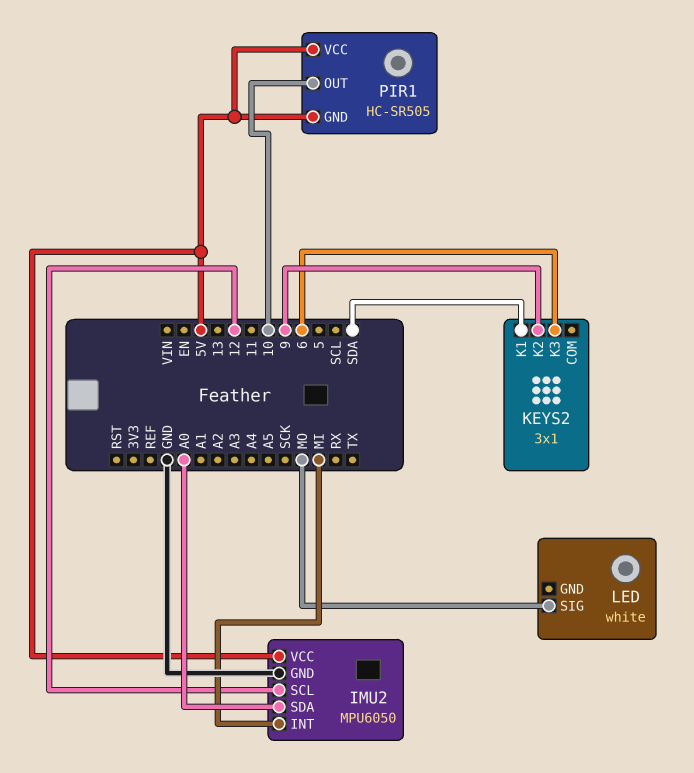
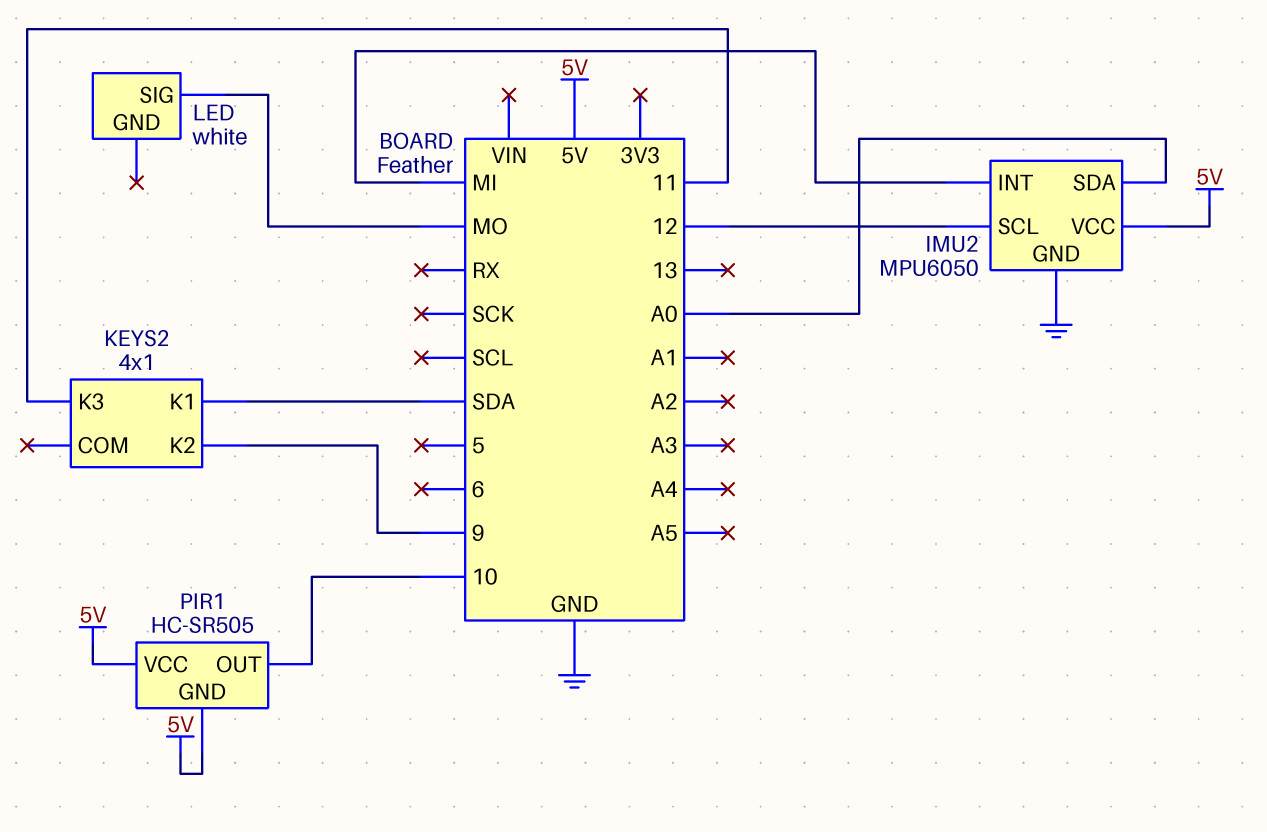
KEYS2: 3x1 -> 4x1
KEYS2 pin K3: 6 -> 11

